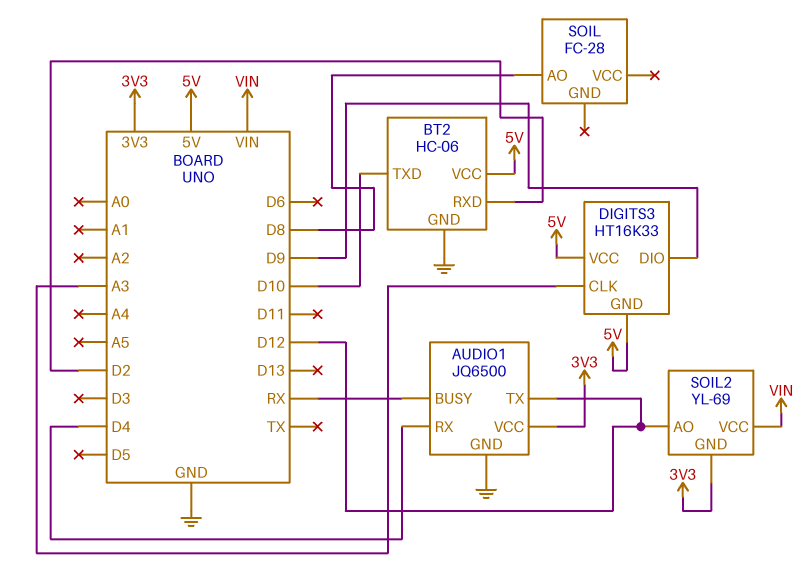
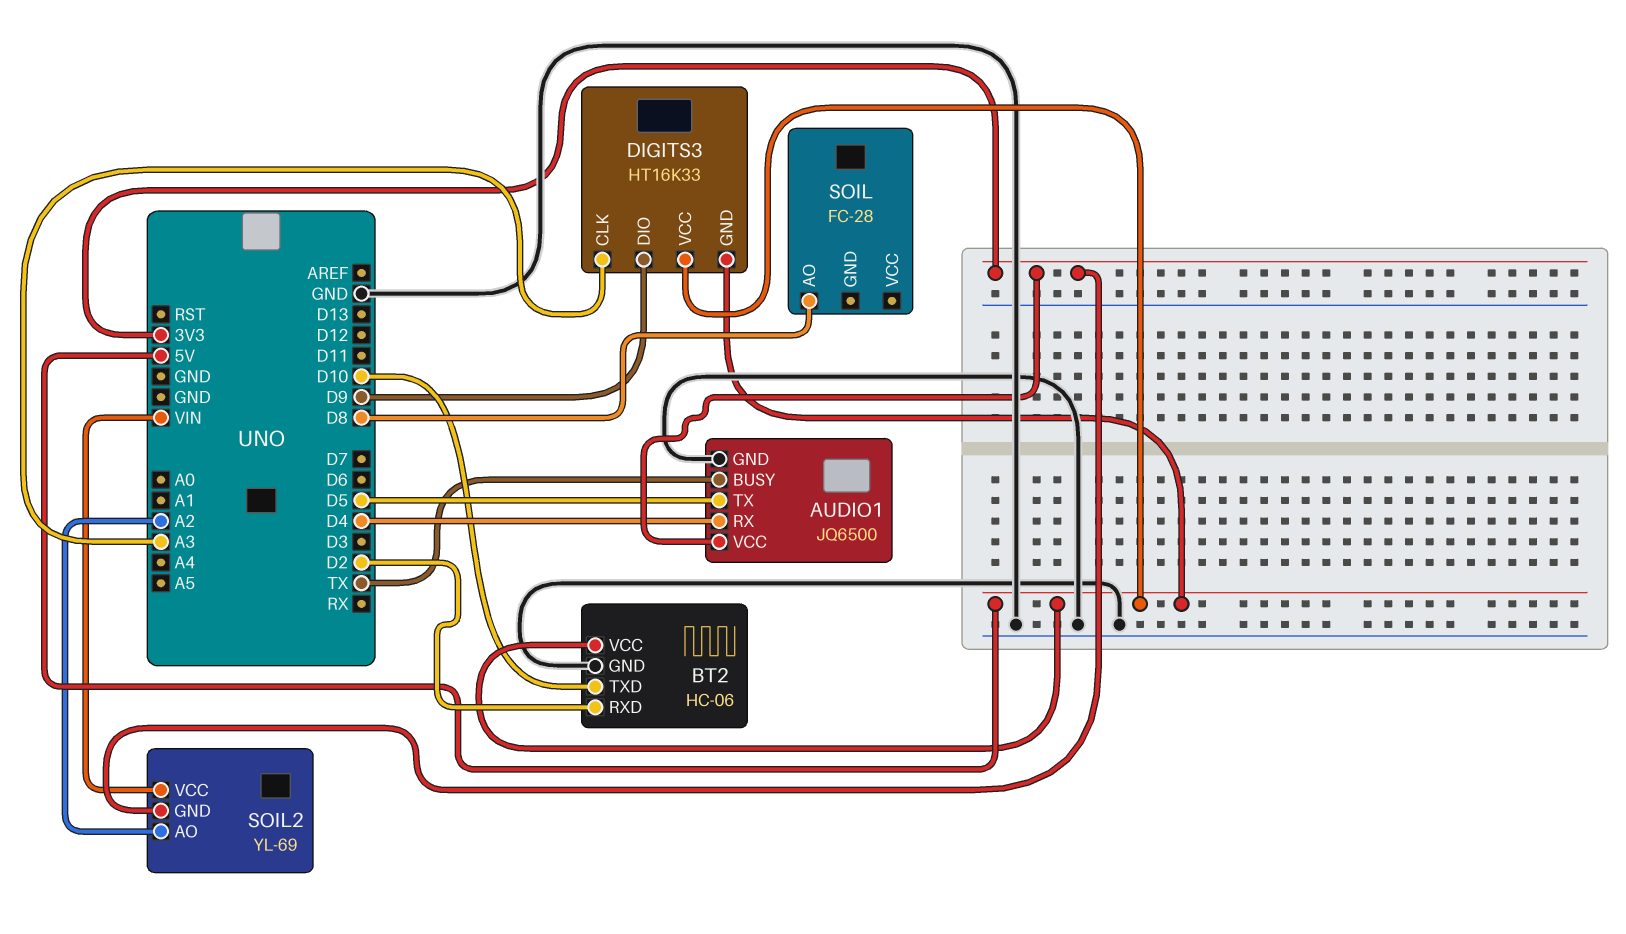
AUDIO1 pin BUSY: RX -> TX
AUDIO1 pin TX: D12 -> D5
SOIL2 pin AO: D12 -> A2

